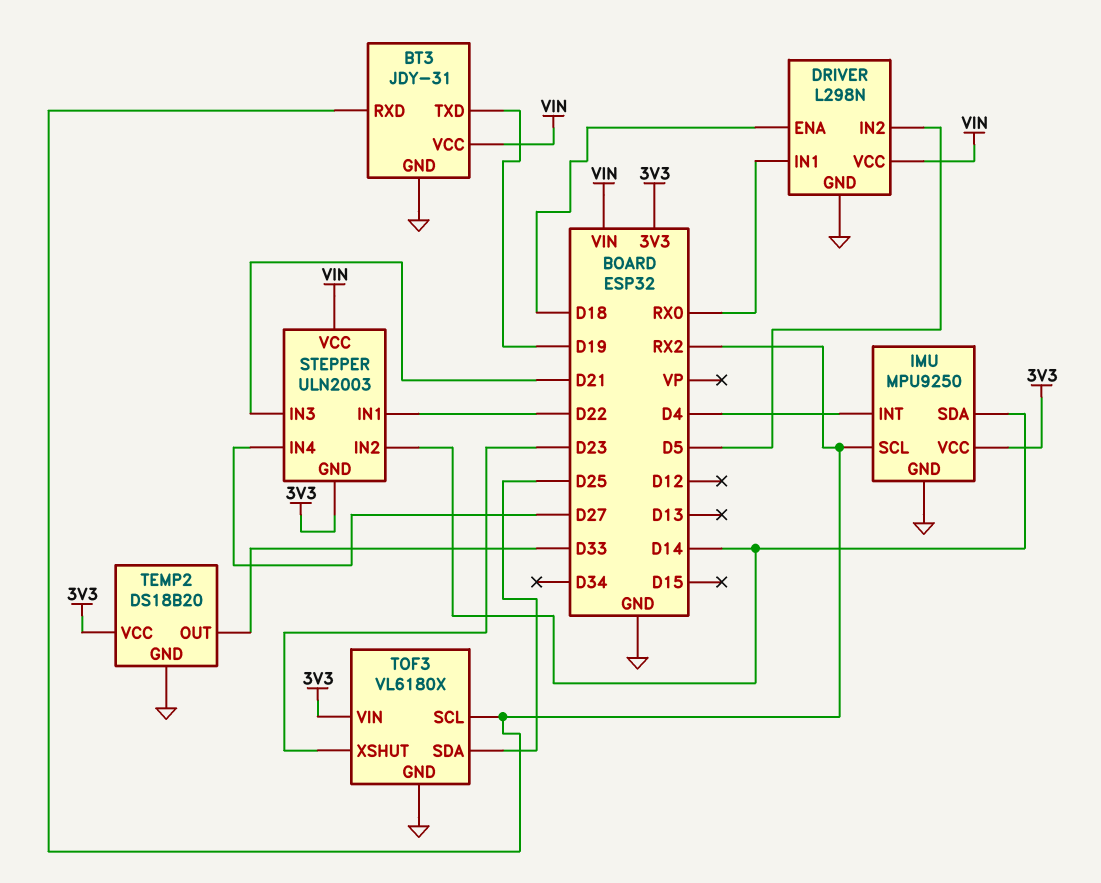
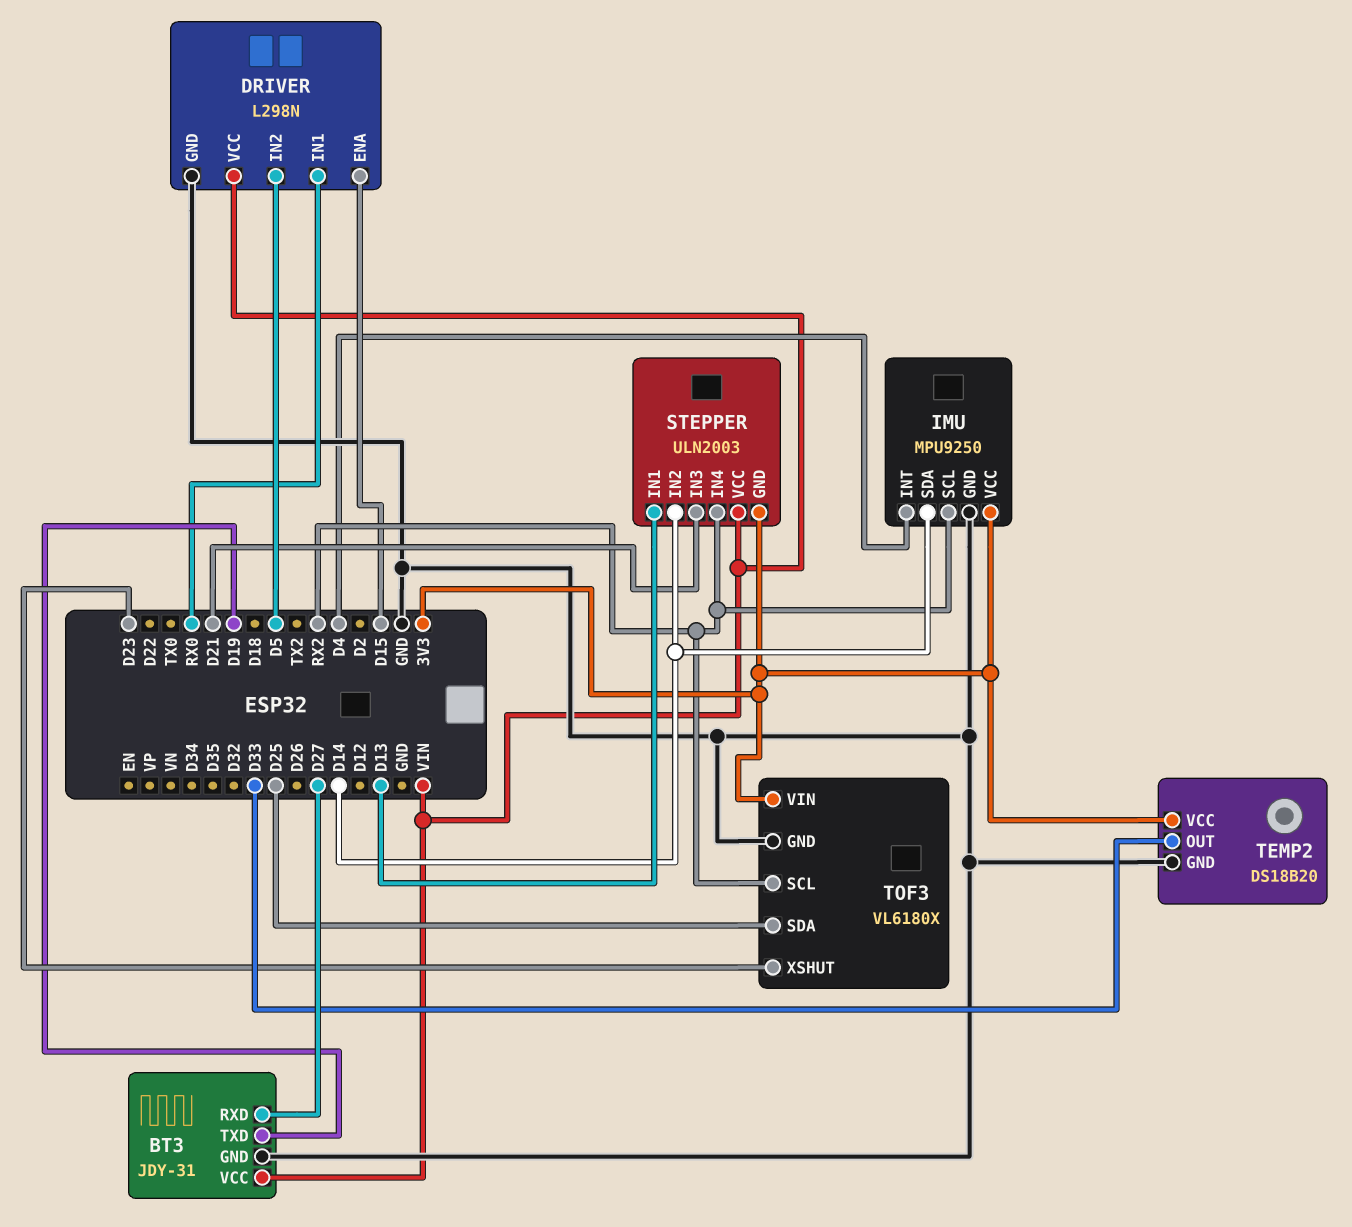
BT3 pin RXD: RX2 -> D27
DRIVER pin ENA: D18 -> D15
STEPPER pin IN1: D22 -> D13
STEPPER pin IN4: D27 -> RX2

